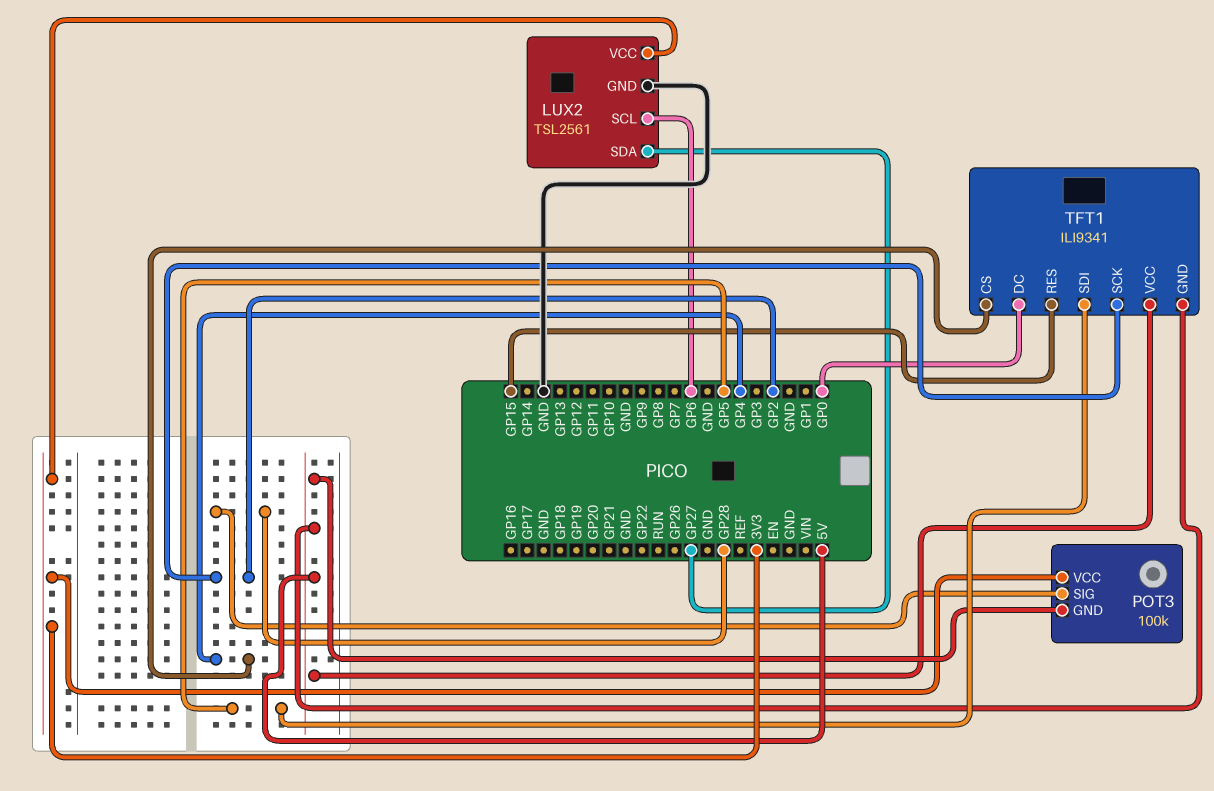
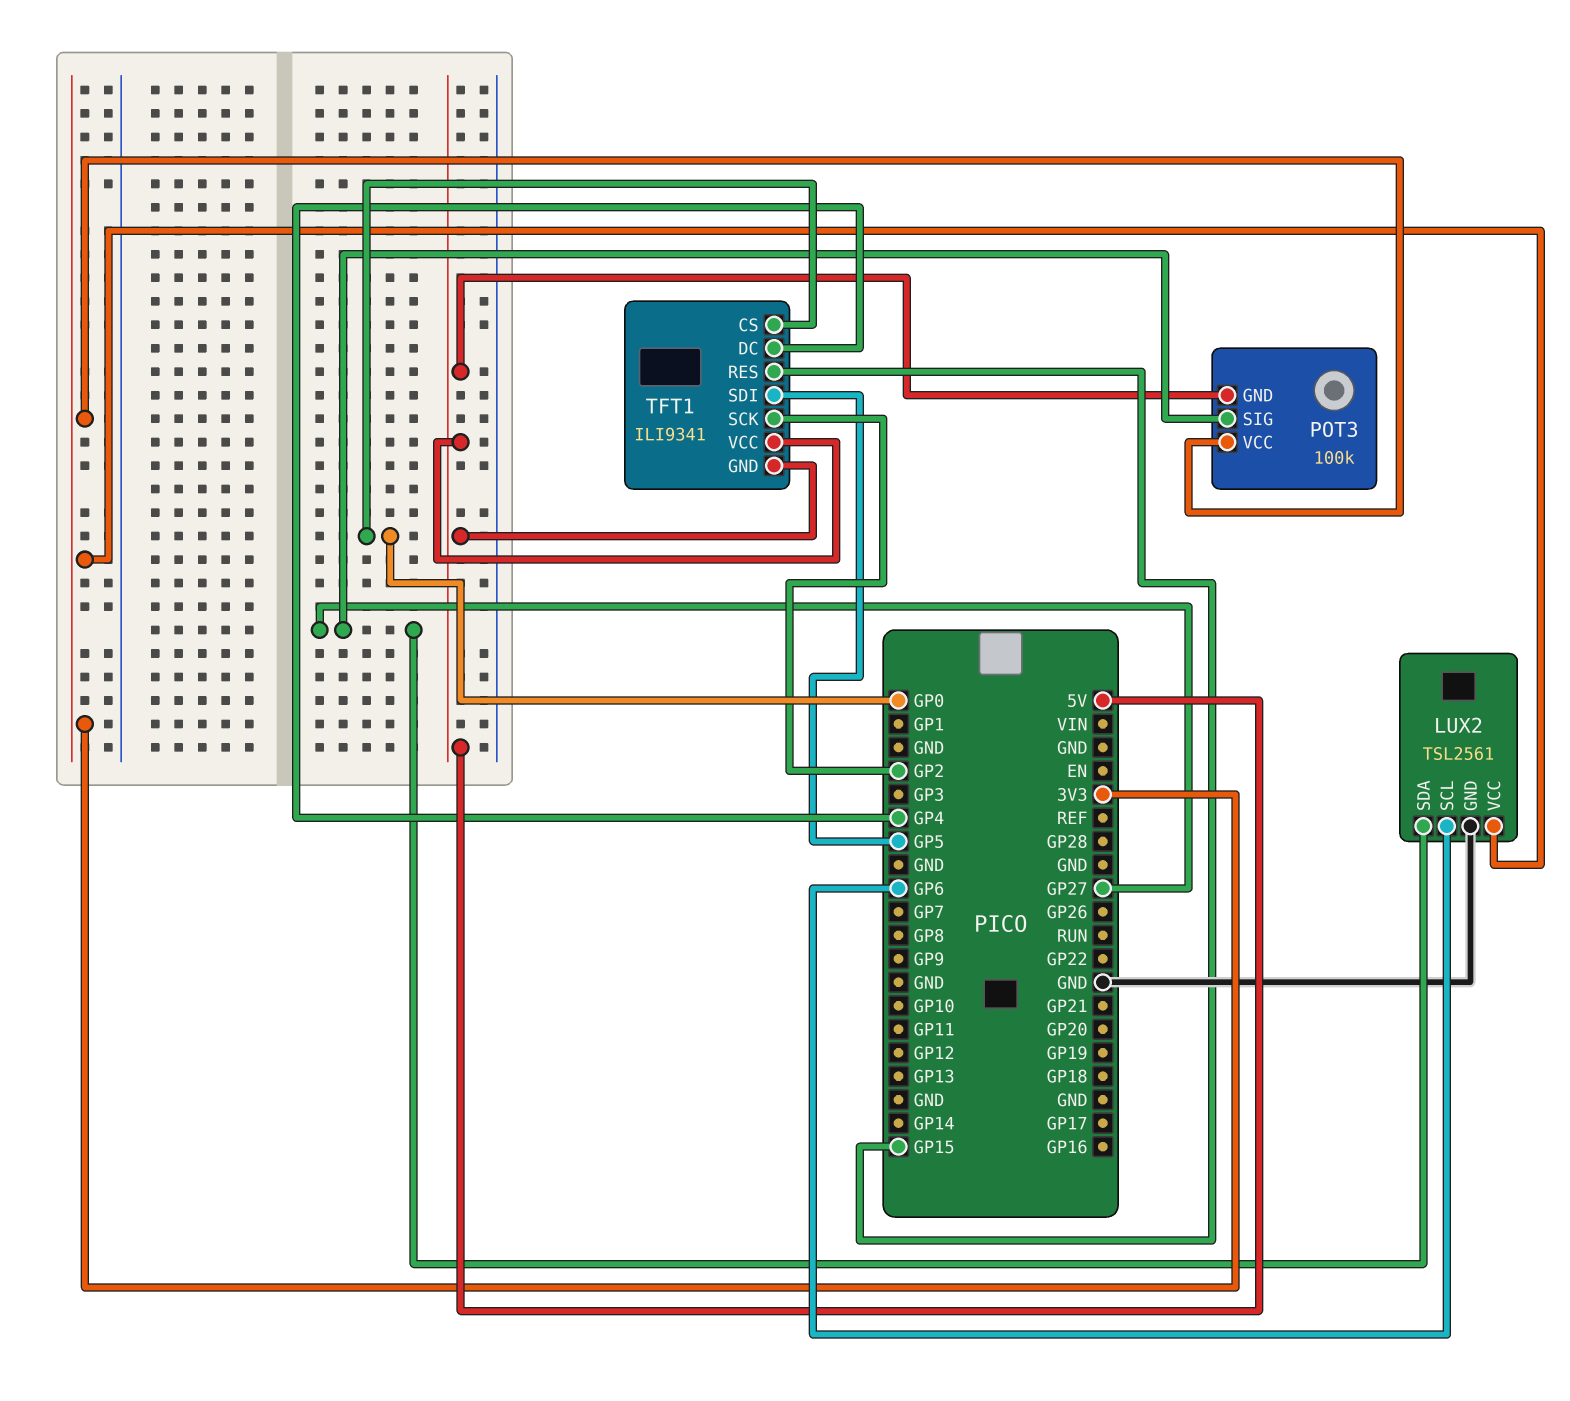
POT3 pin SIG: GP28 -> GP27
TFT1 pin CS: GP4 -> GP0
TFT1 pin DC: GP0 -> GP4

